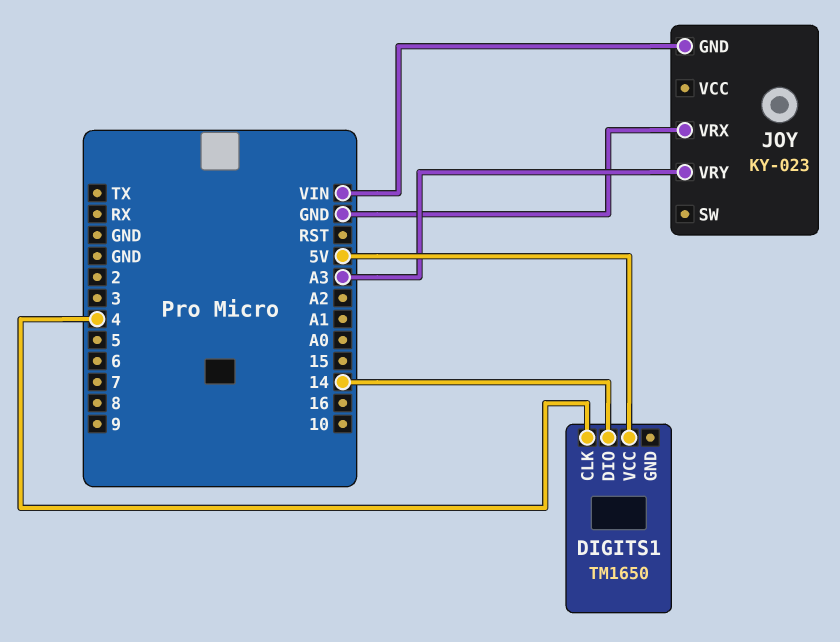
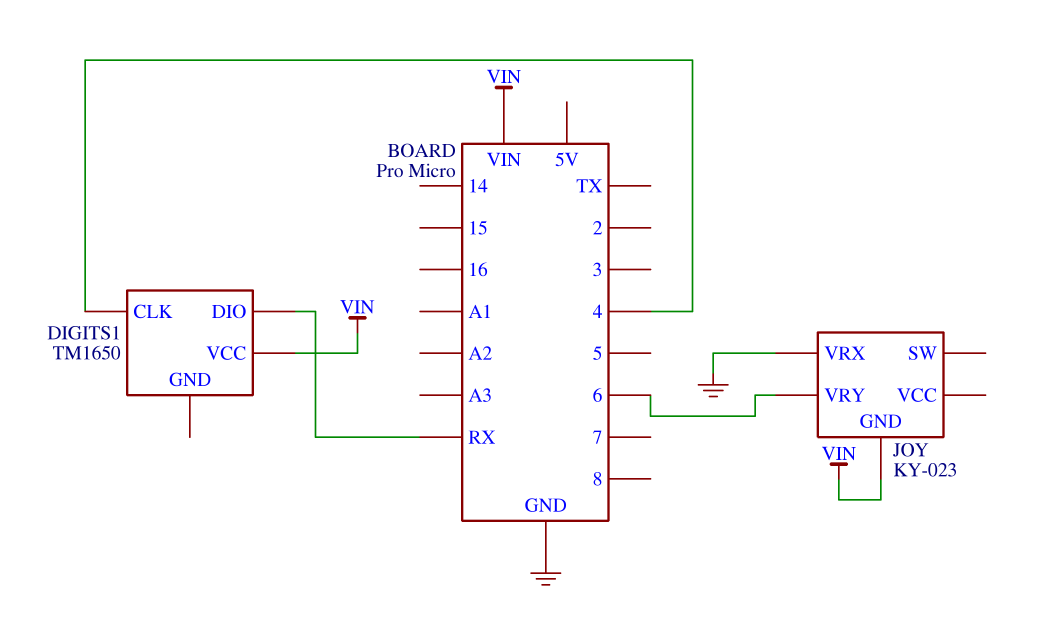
DIGITS1 pin DIO: 14 -> RX
DIGITS1 pin VCC: 5V -> VIN
JOY pin VRY: A3 -> 6

